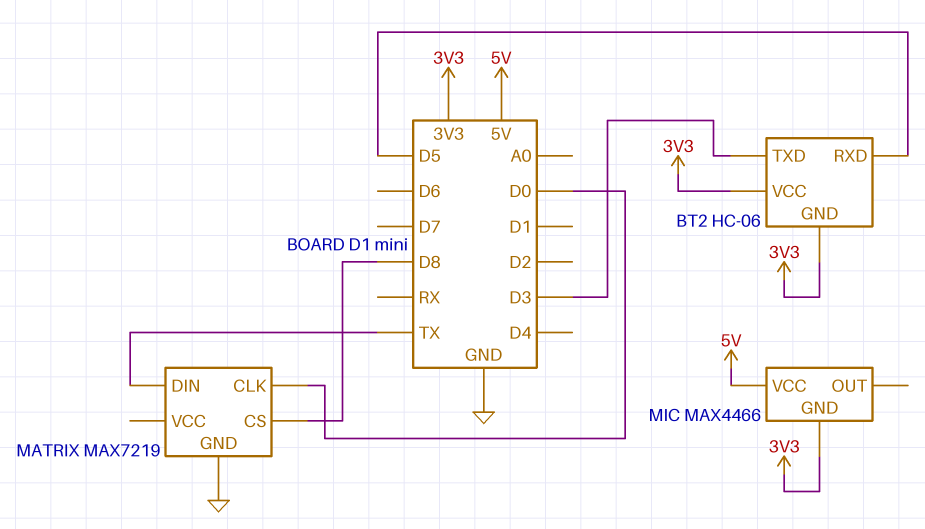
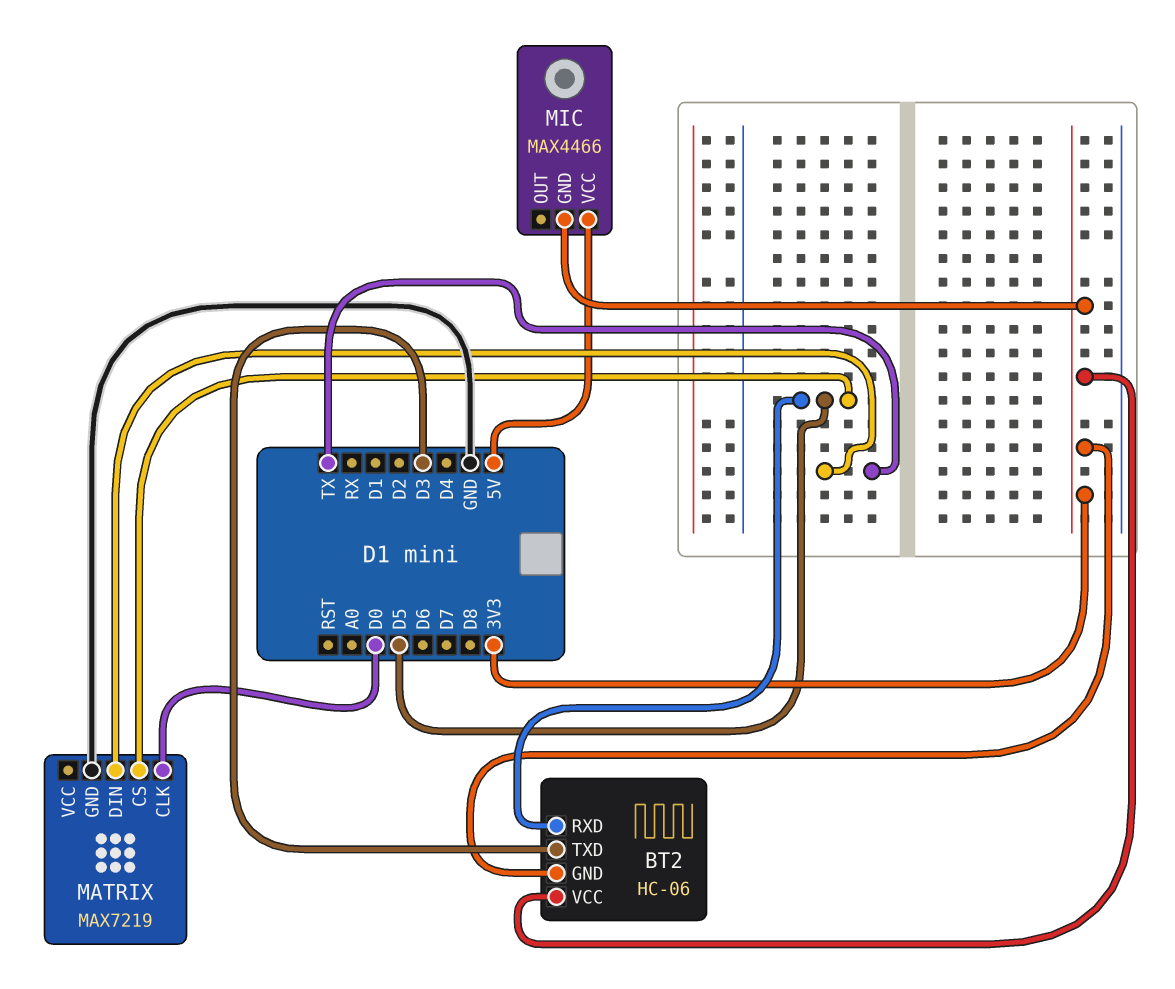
MATRIX pin CS: D8 -> D5

